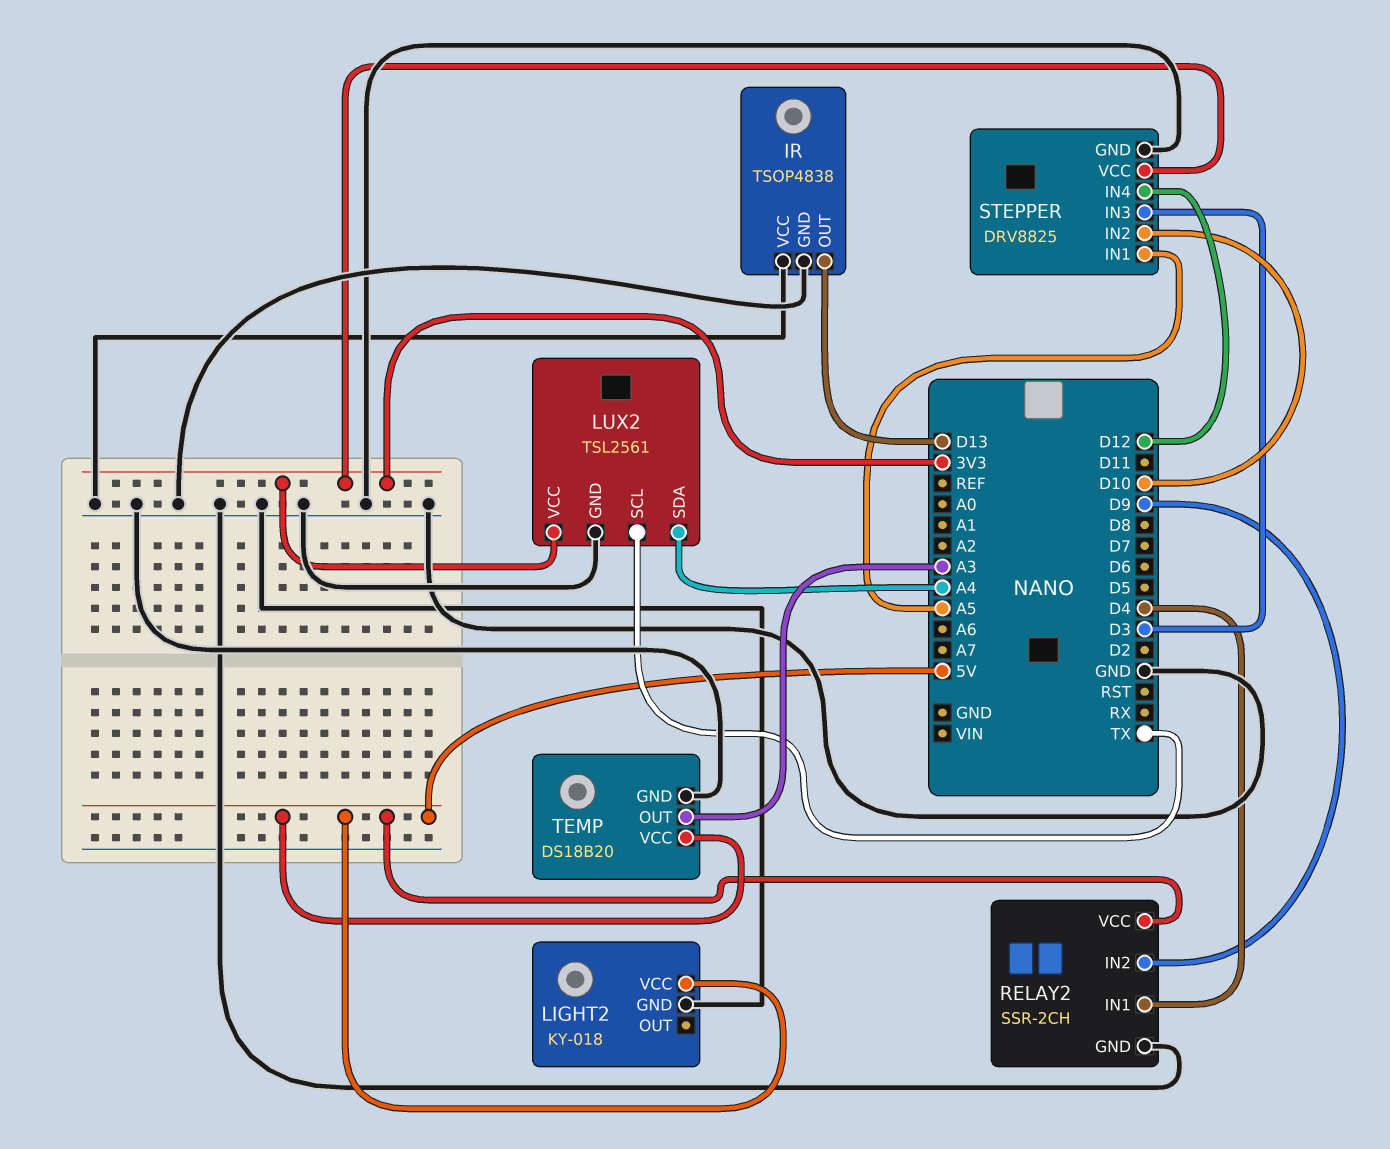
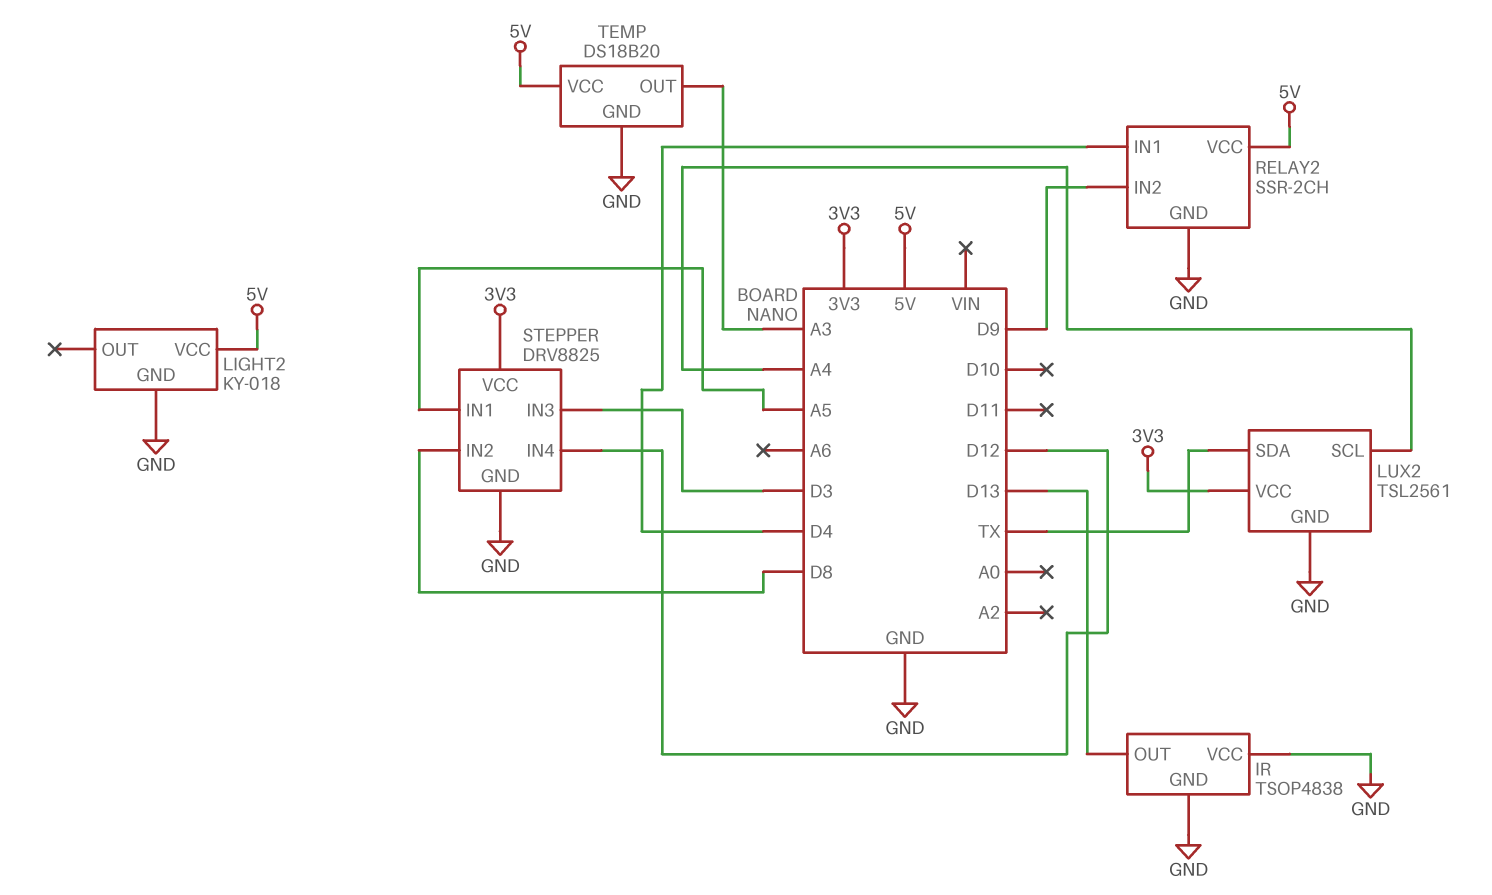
LUX2 pin SCL: TX -> A4
LUX2 pin SDA: A4 -> TX
STEPPER pin IN2: D10 -> D8

